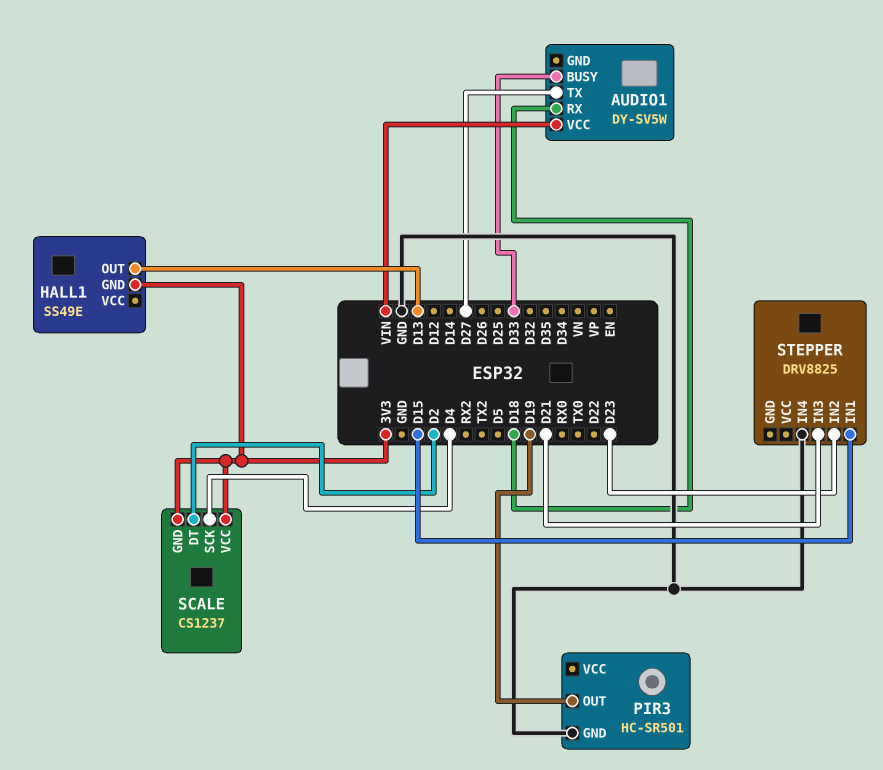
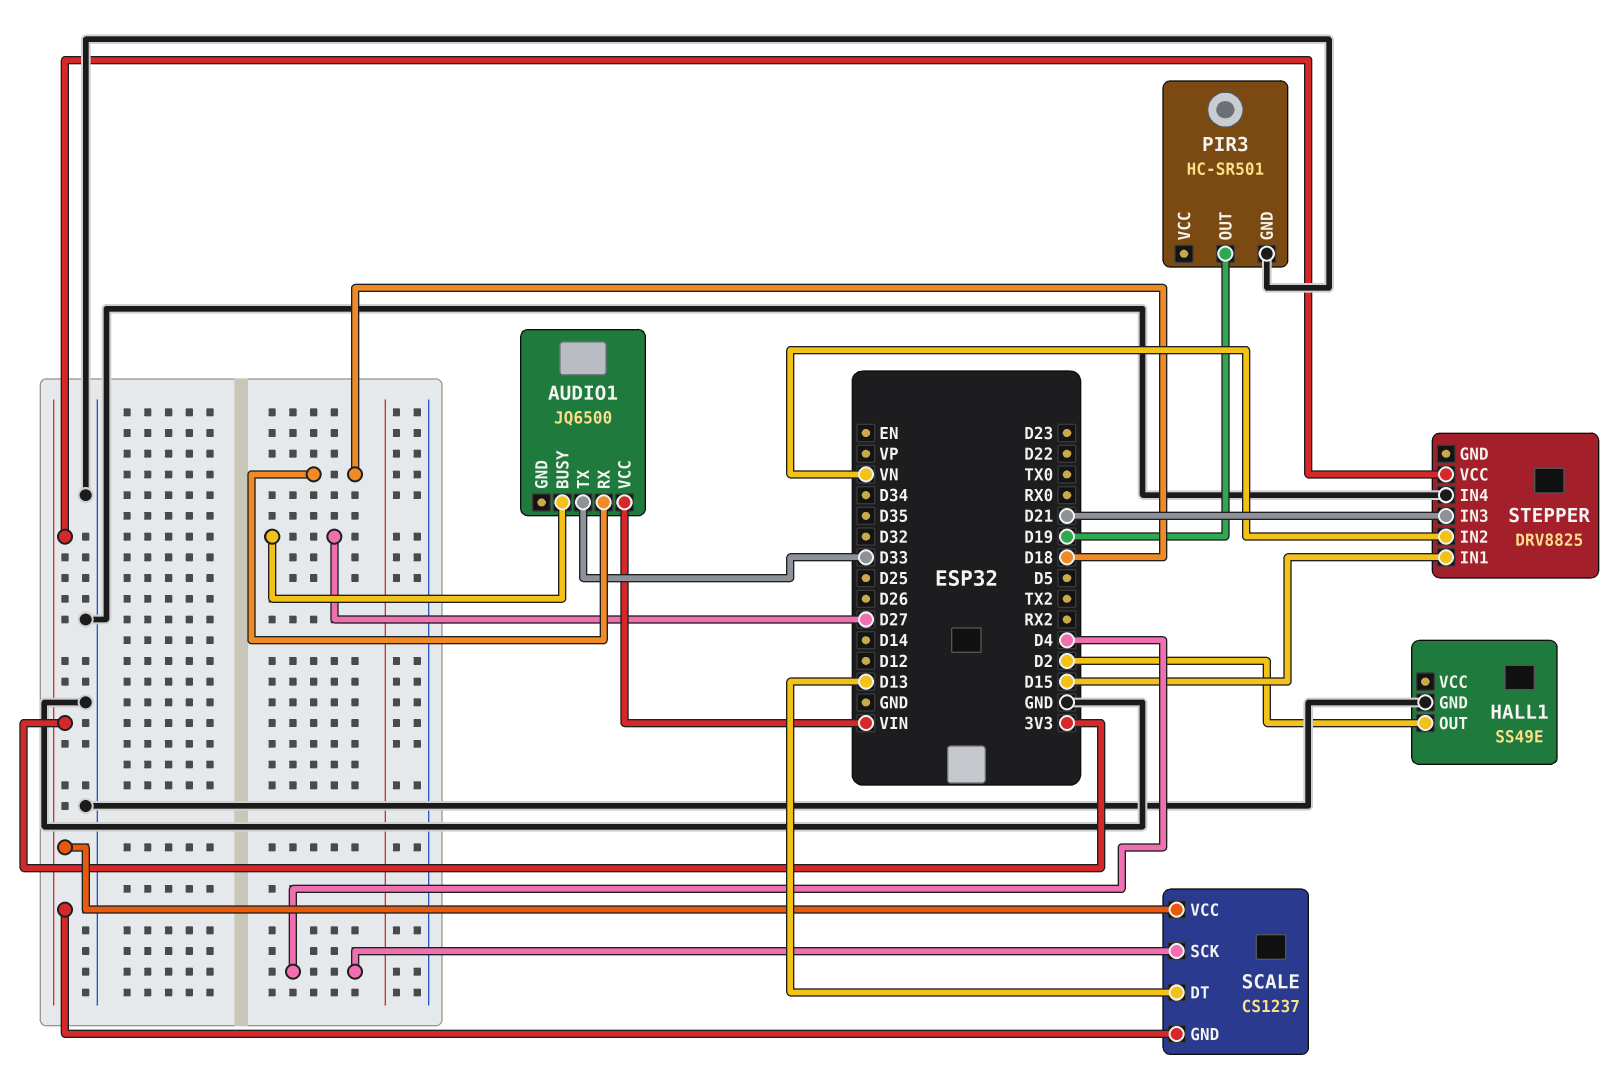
AUDIO1: DY-SV5W -> JQ6500
AUDIO1 pin BUSY: D33 -> D27
AUDIO1 pin TX: D27 -> D33
HALL1 pin GND: 3V3 -> GND
HALL1 pin OUT: D13 -> D2
SCALE pin DT: D2 -> D13
STEPPER pin IN2: D23 -> VN
STEPPER pin VCC: none -> 3V3

